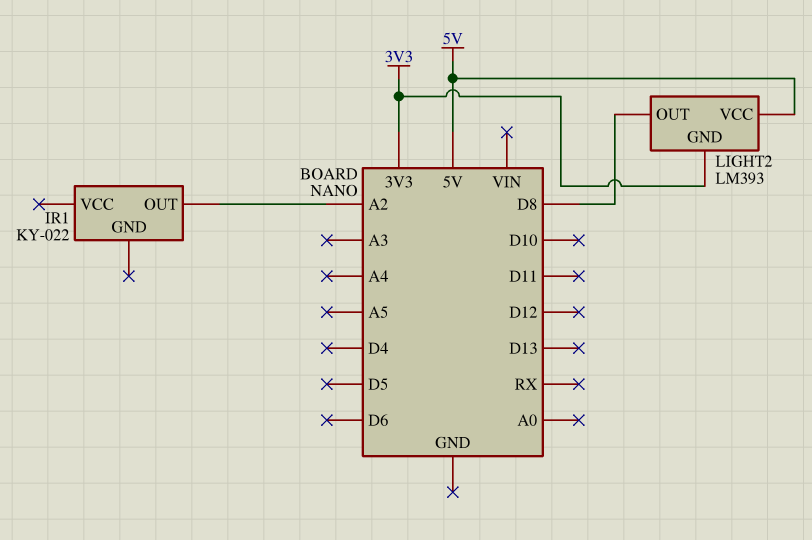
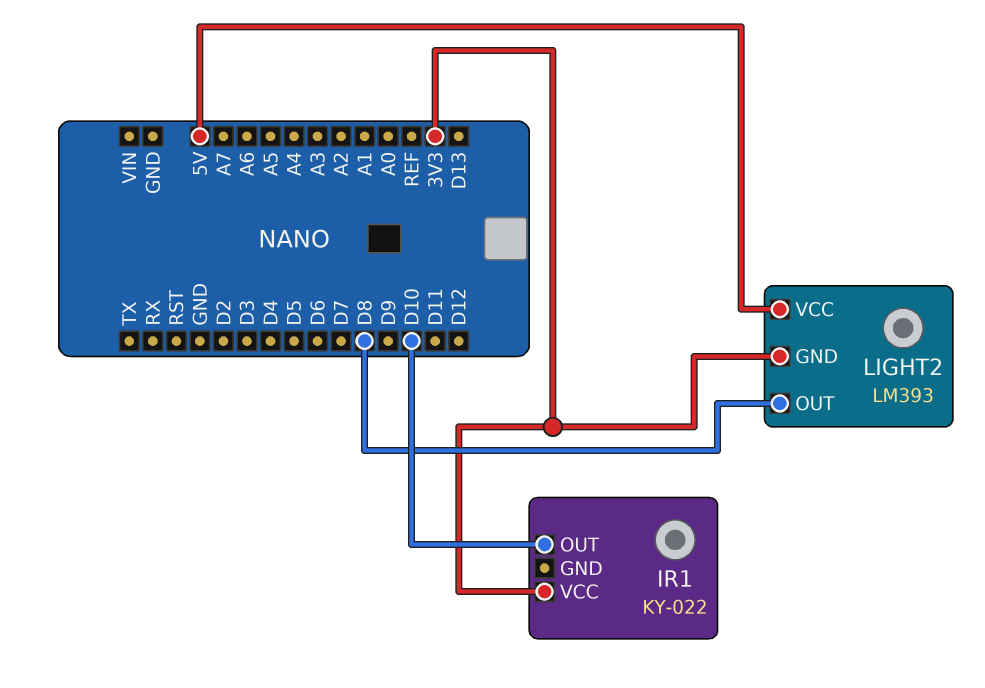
IR1 pin OUT: A2 -> D10
IR1 pin VCC: none -> 3V3

